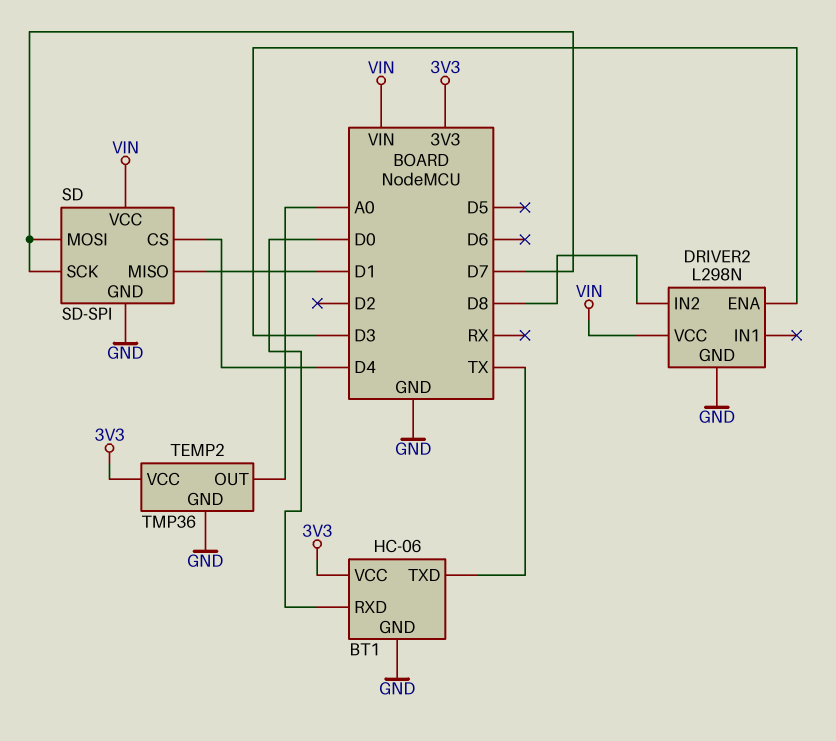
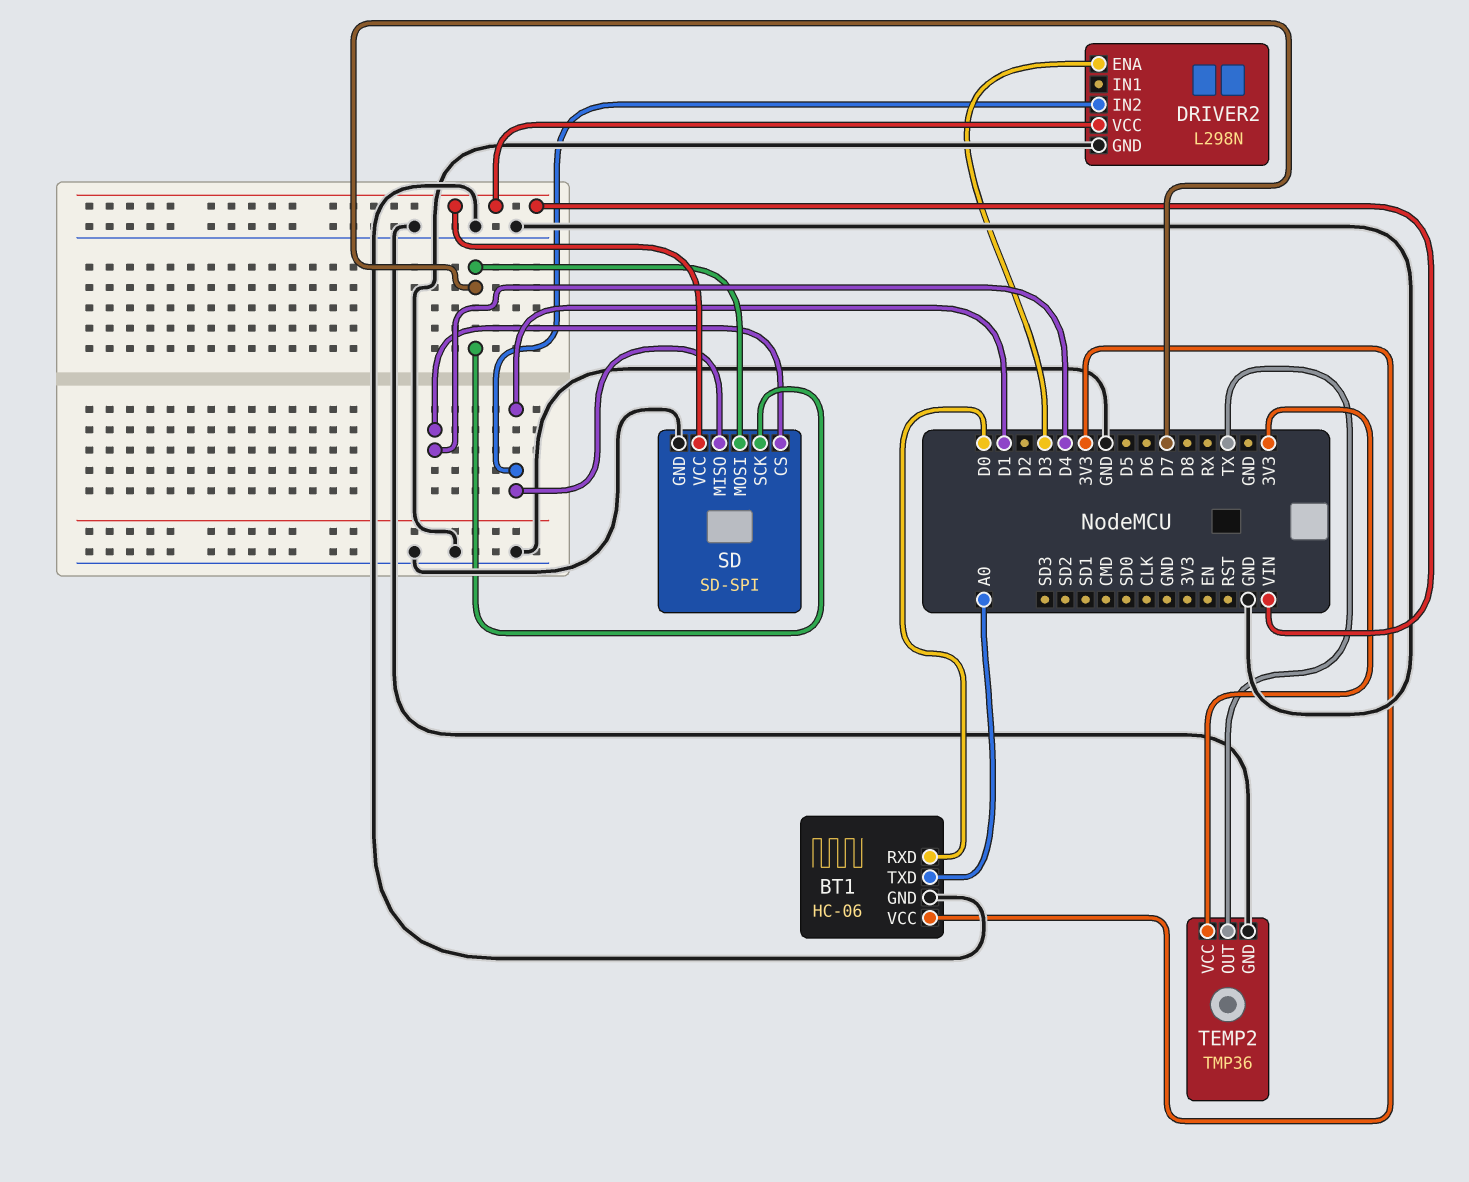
BT1 pin TXD: TX -> A0
DRIVER2 pin IN2: D8 -> D1
TEMP2 pin OUT: A0 -> TX

